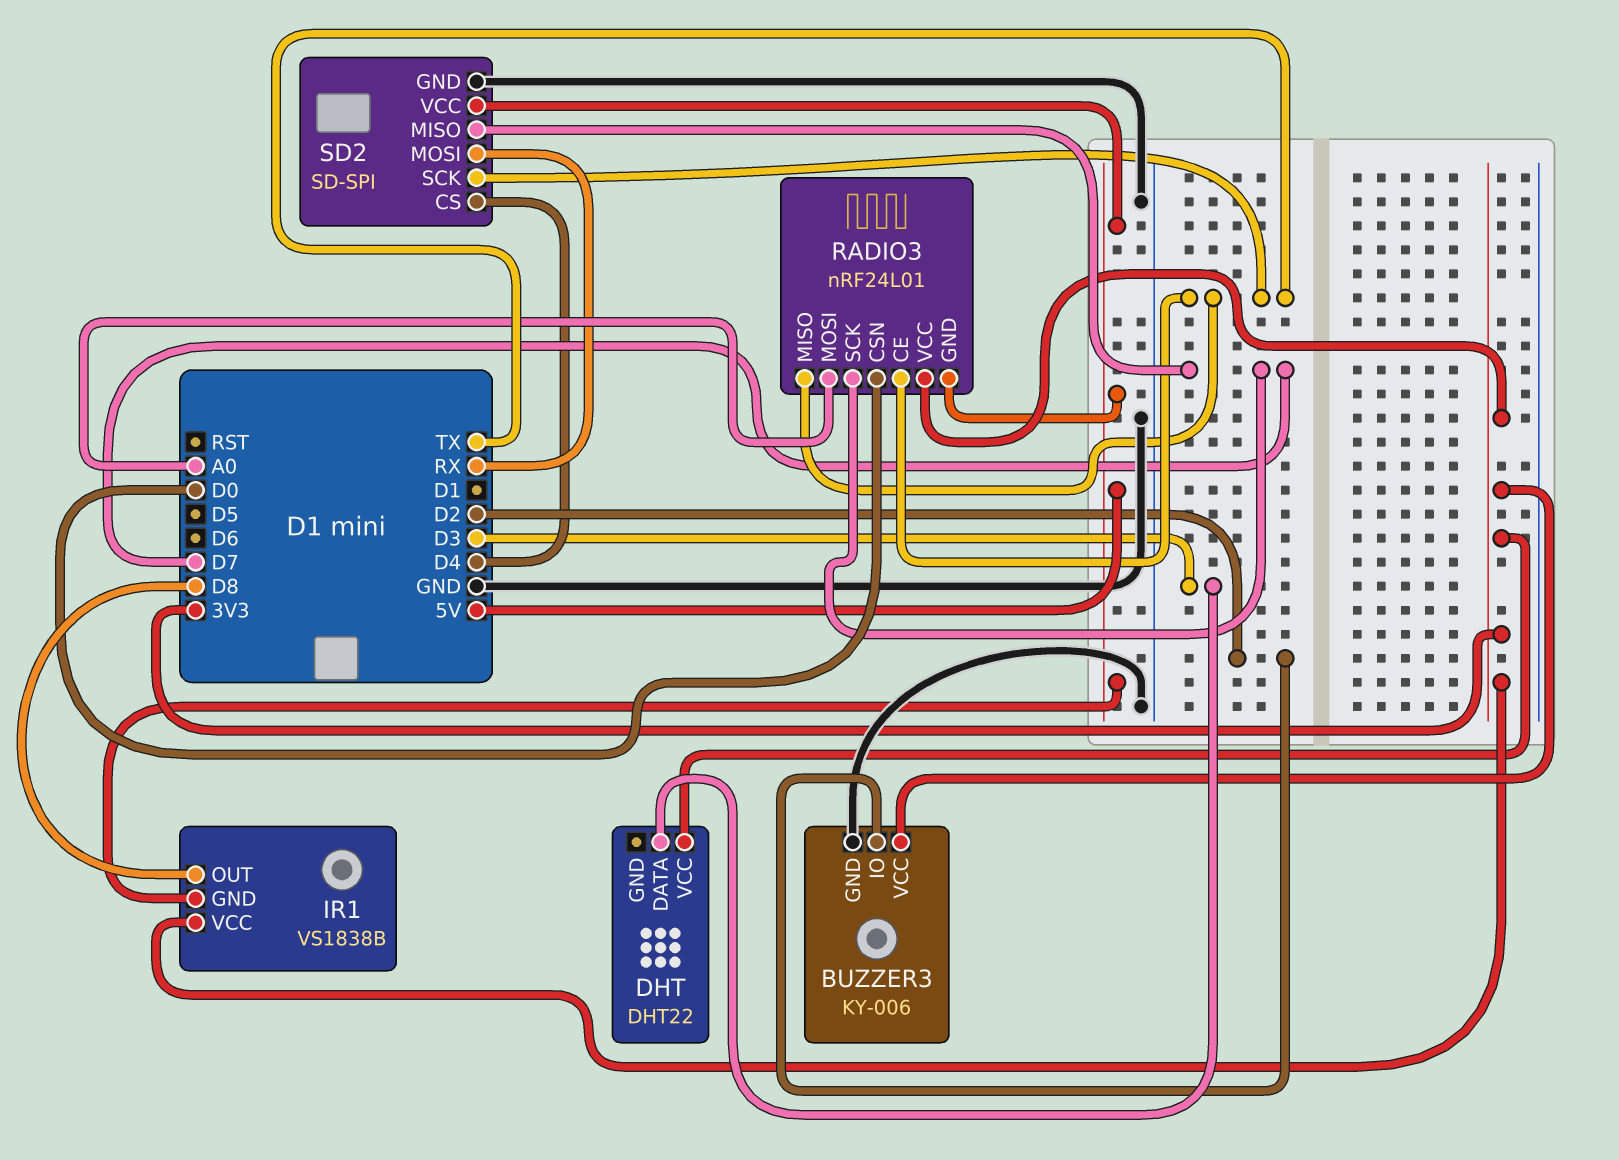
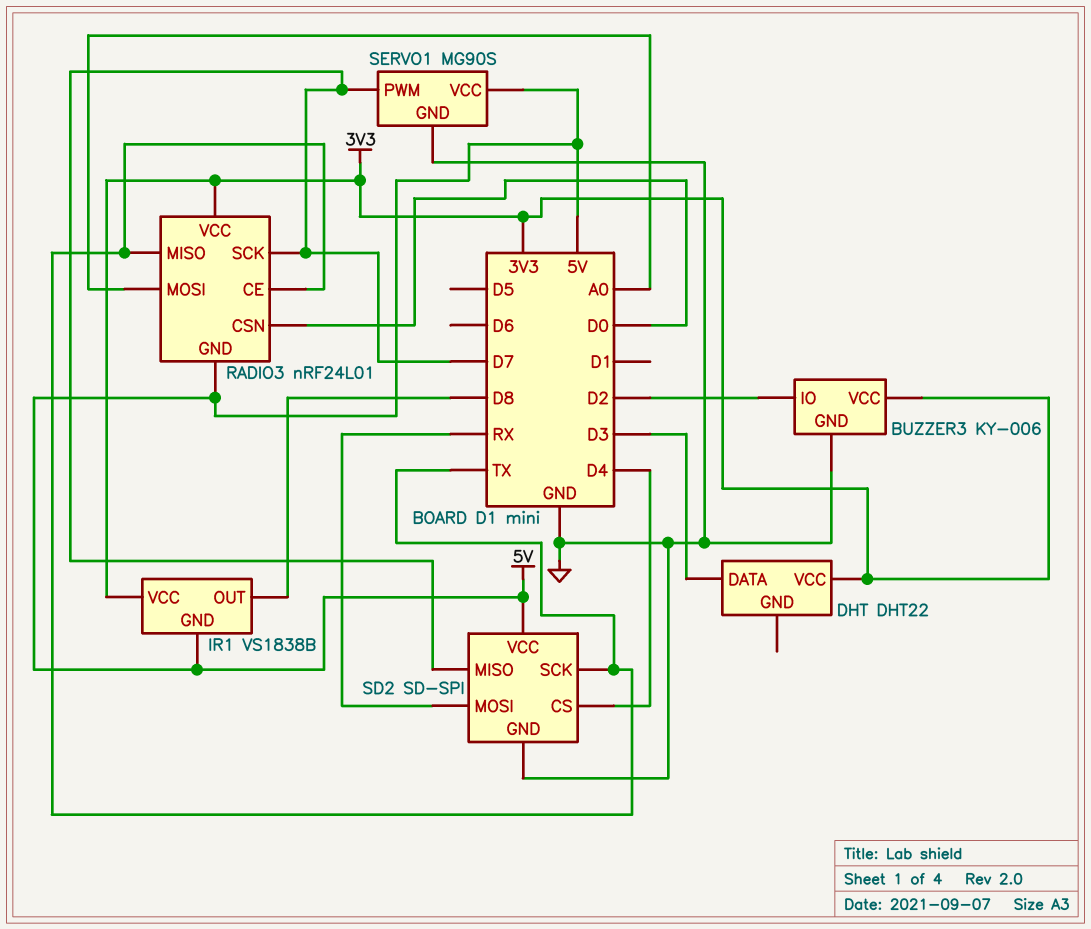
SERVO1: none -> MG90S
SERVO1 pin GND: none -> GND
SERVO1 pin PWM: none -> D7
SERVO1 pin VCC: none -> 5V

